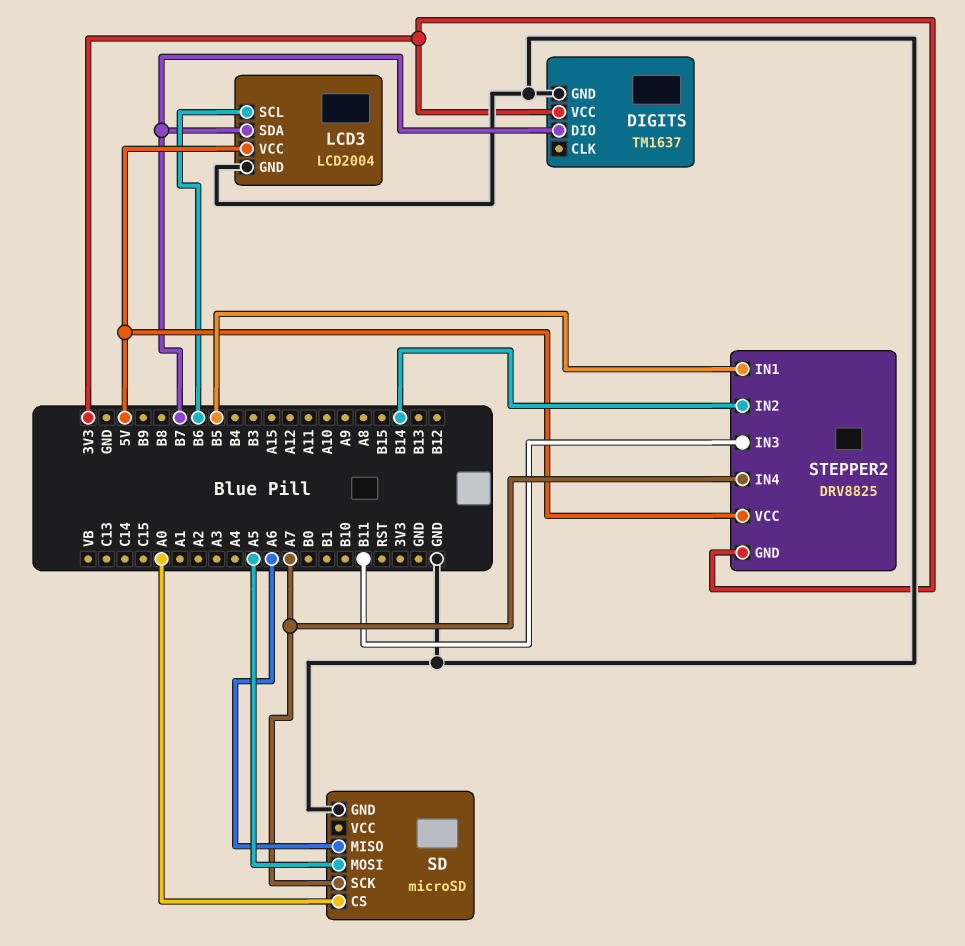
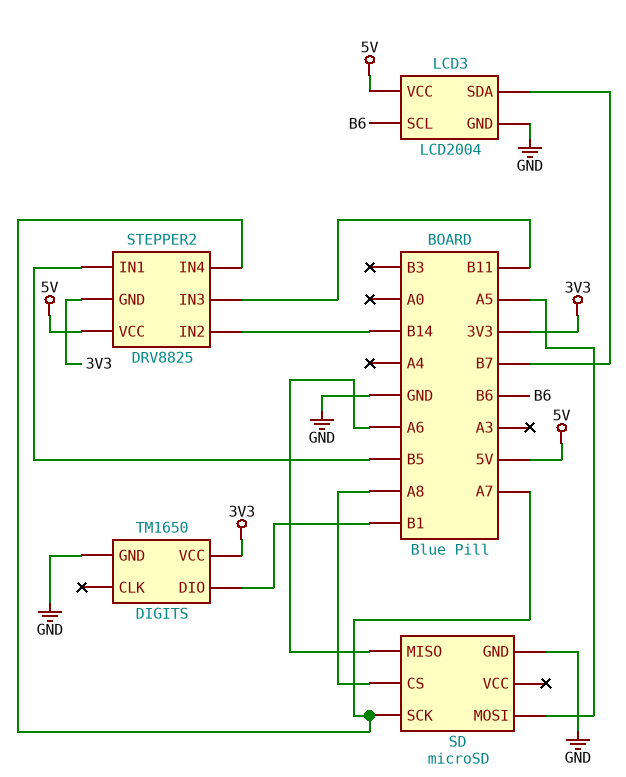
DIGITS: TM1637 -> TM1650
DIGITS pin DIO: B7 -> B1
SD pin CS: A0 -> A8

